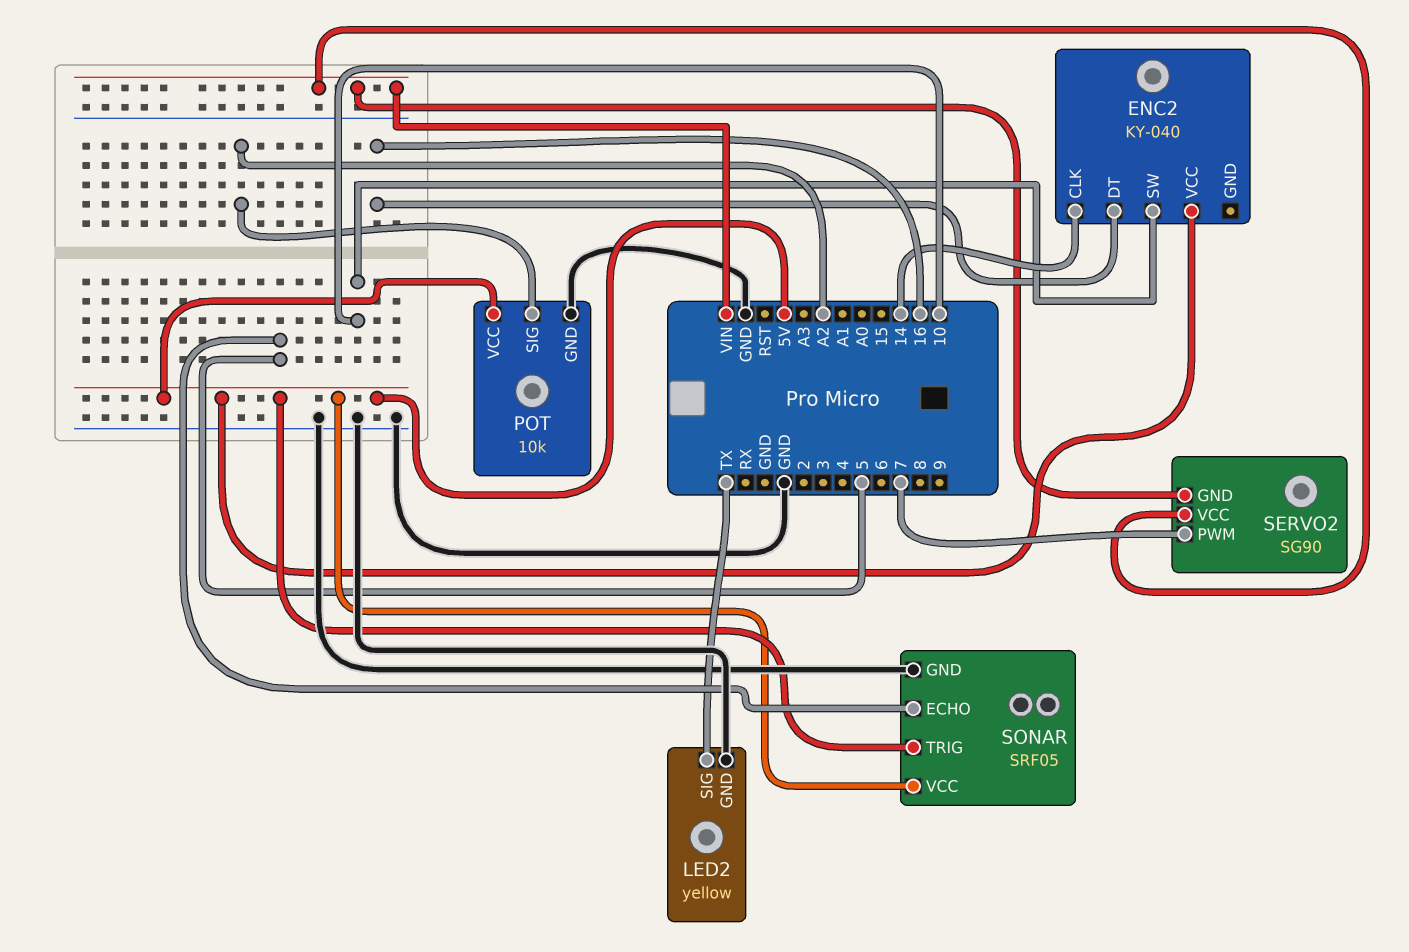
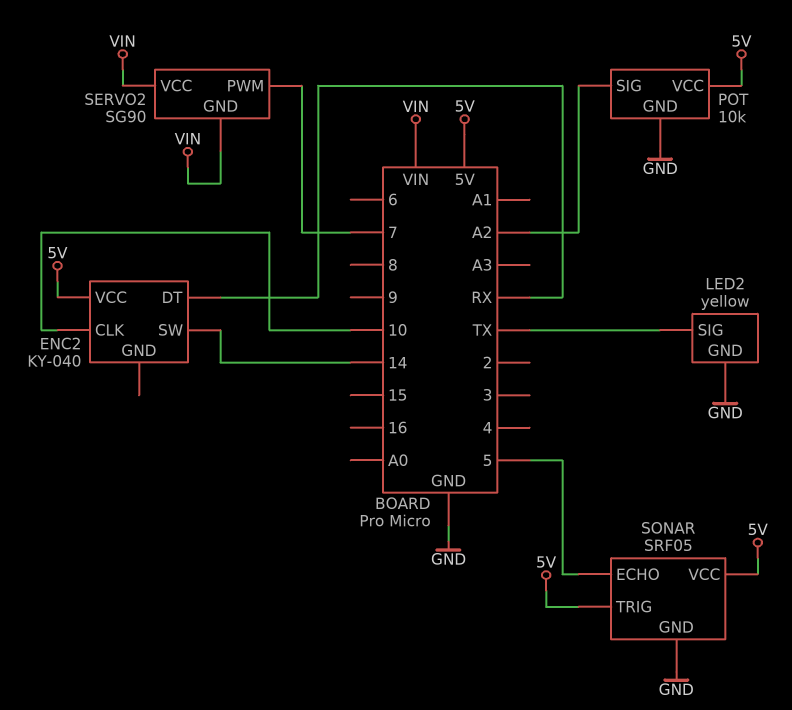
ENC2 pin CLK: 14 -> 10
ENC2 pin DT: 16 -> RX
ENC2 pin SW: 10 -> 14

